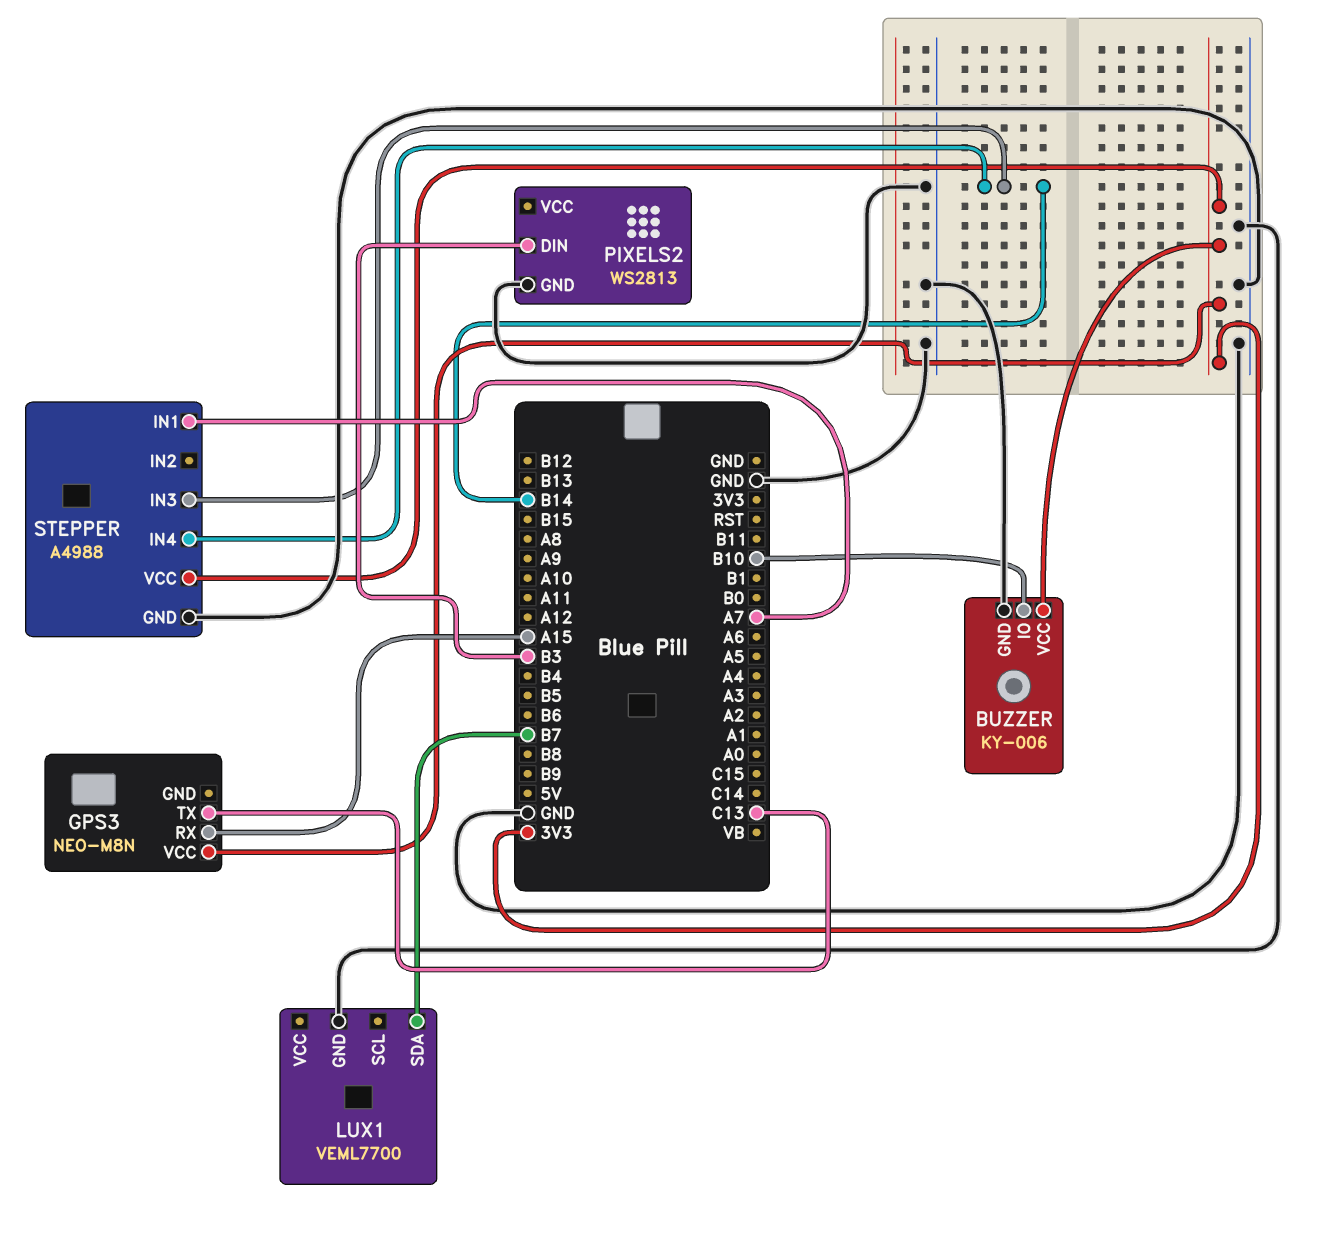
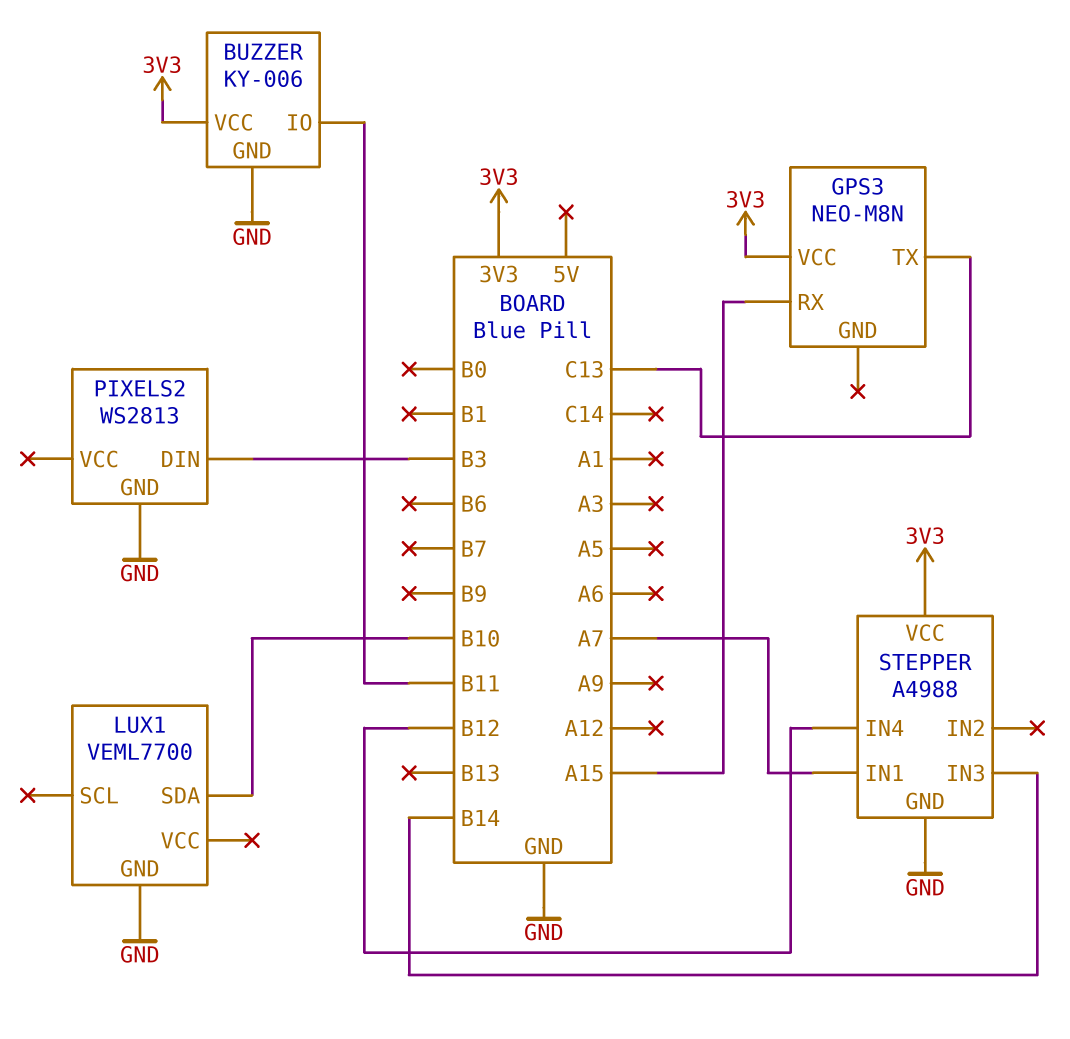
BUZZER pin IO: B10 -> B11
LUX1 pin SDA: B7 -> B10
STEPPER pin IN4: B14 -> B12

